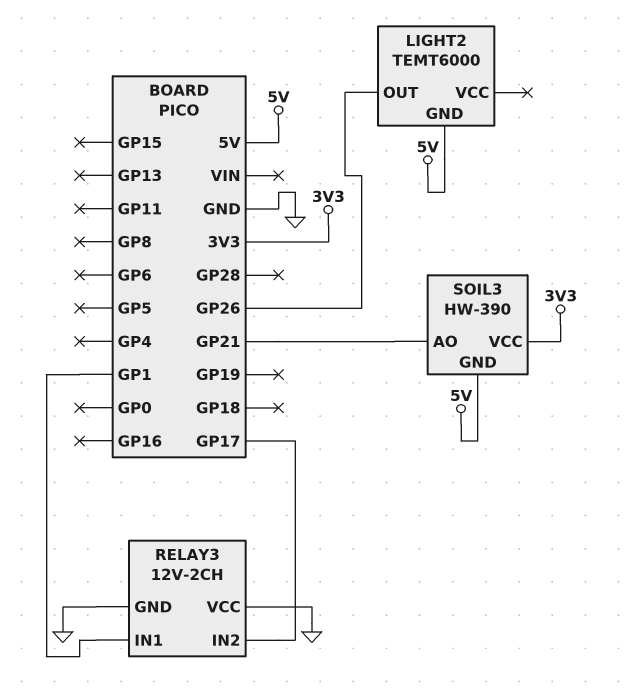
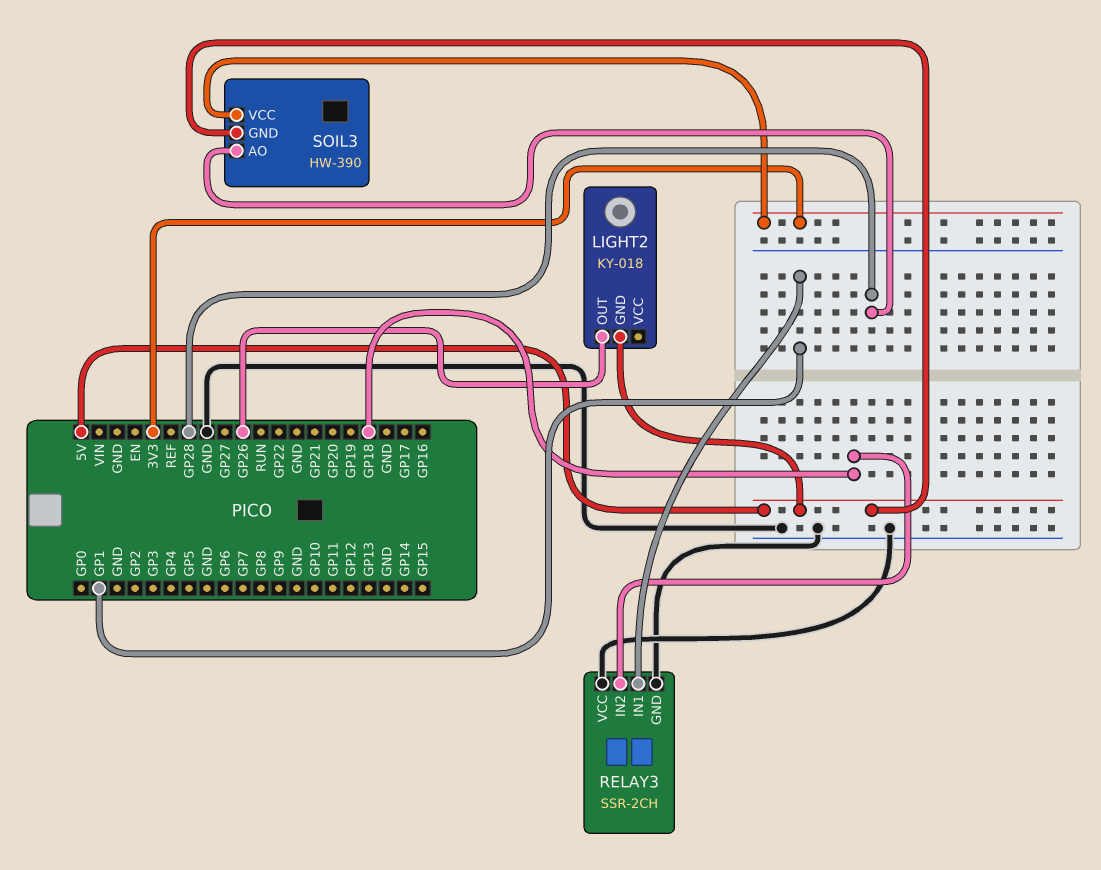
LIGHT2: TEMT6000 -> KY-018
RELAY3: 12V-2CH -> SSR-2CH
RELAY3 pin IN2: GP17 -> GP18
SOIL3 pin AO: GP21 -> GP28

